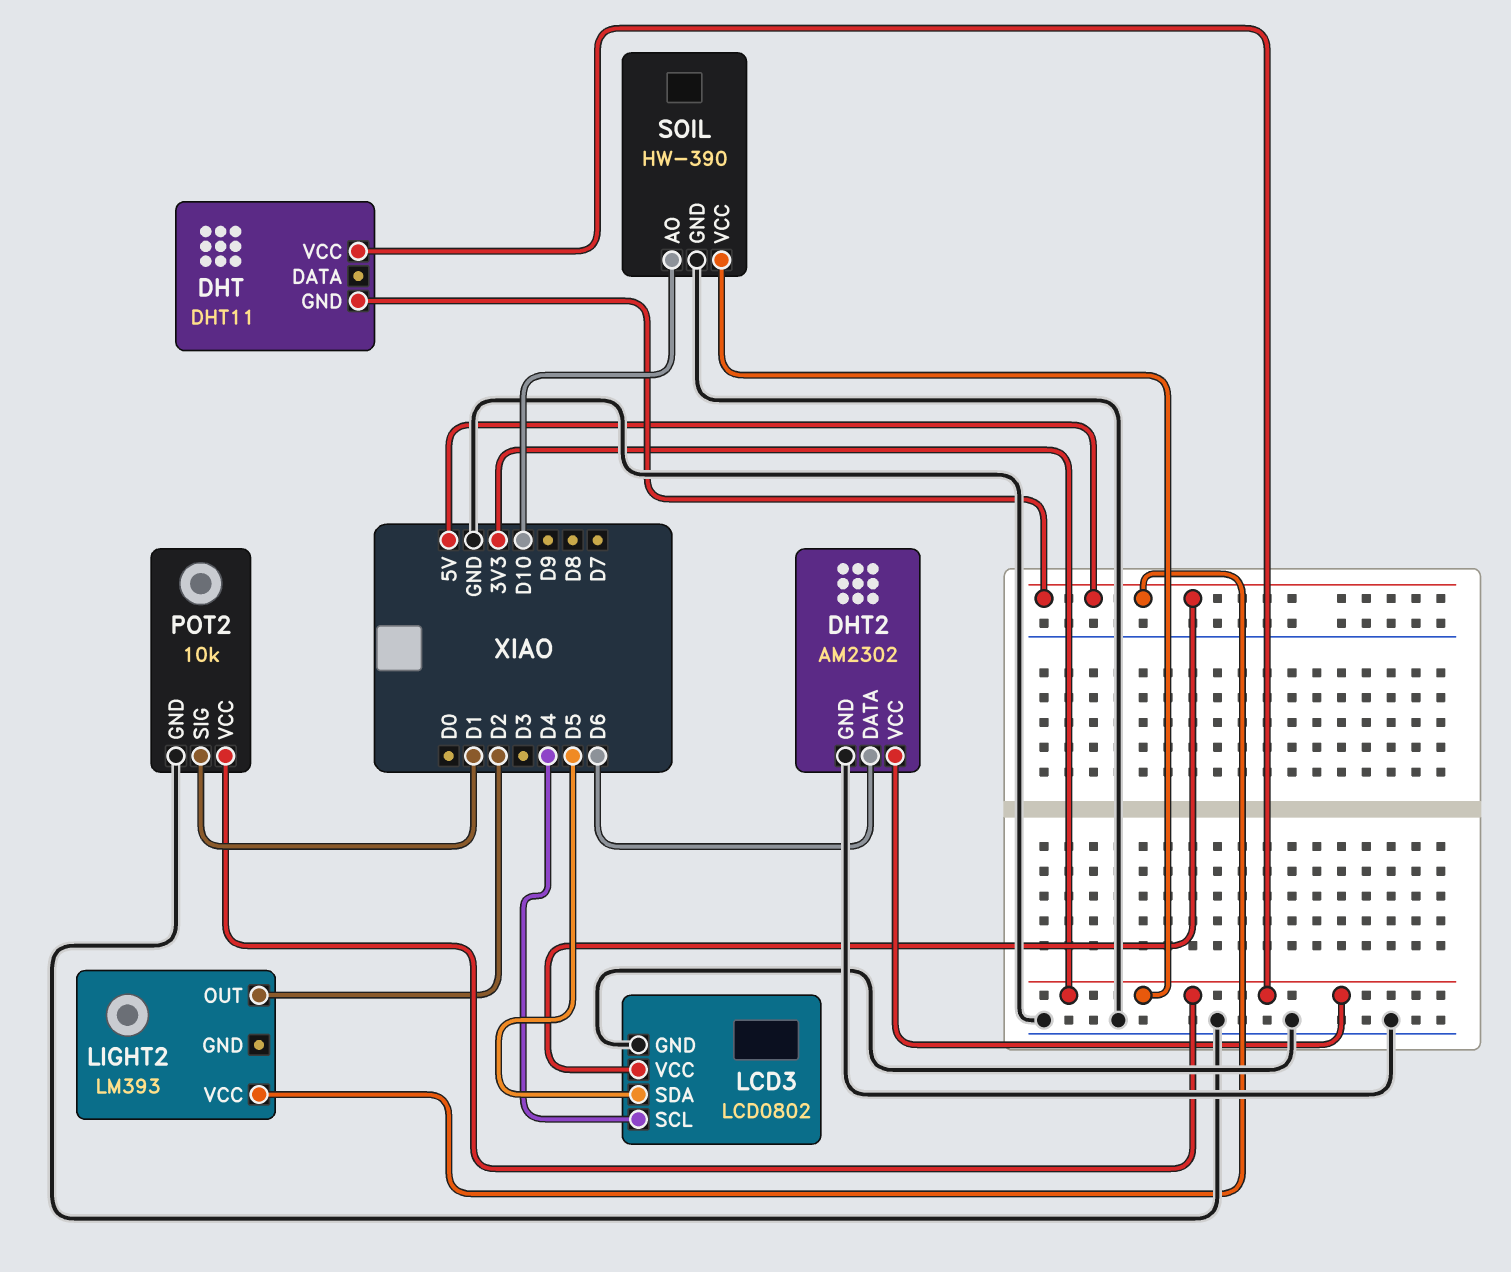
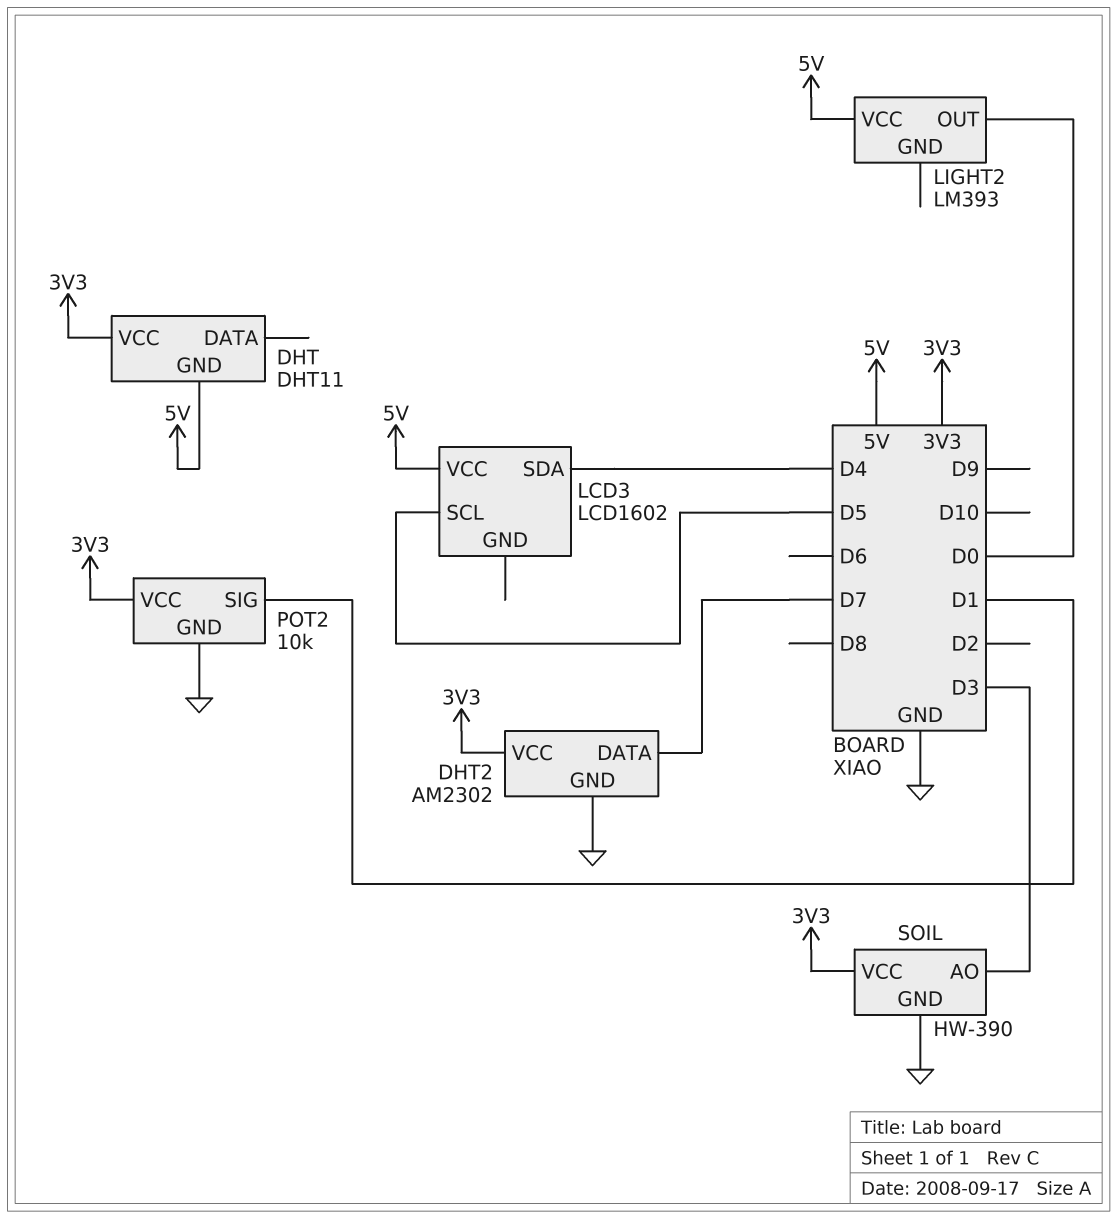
DHT2 pin DATA: D6 -> D7
LCD3: LCD0802 -> LCD1602
LCD3 pin GND: GND -> none
LCD3 pin SCL: D4 -> D5
LCD3 pin SDA: D5 -> D4
LIGHT2 pin OUT: D2 -> D0
SOIL pin AO: D10 -> D3

